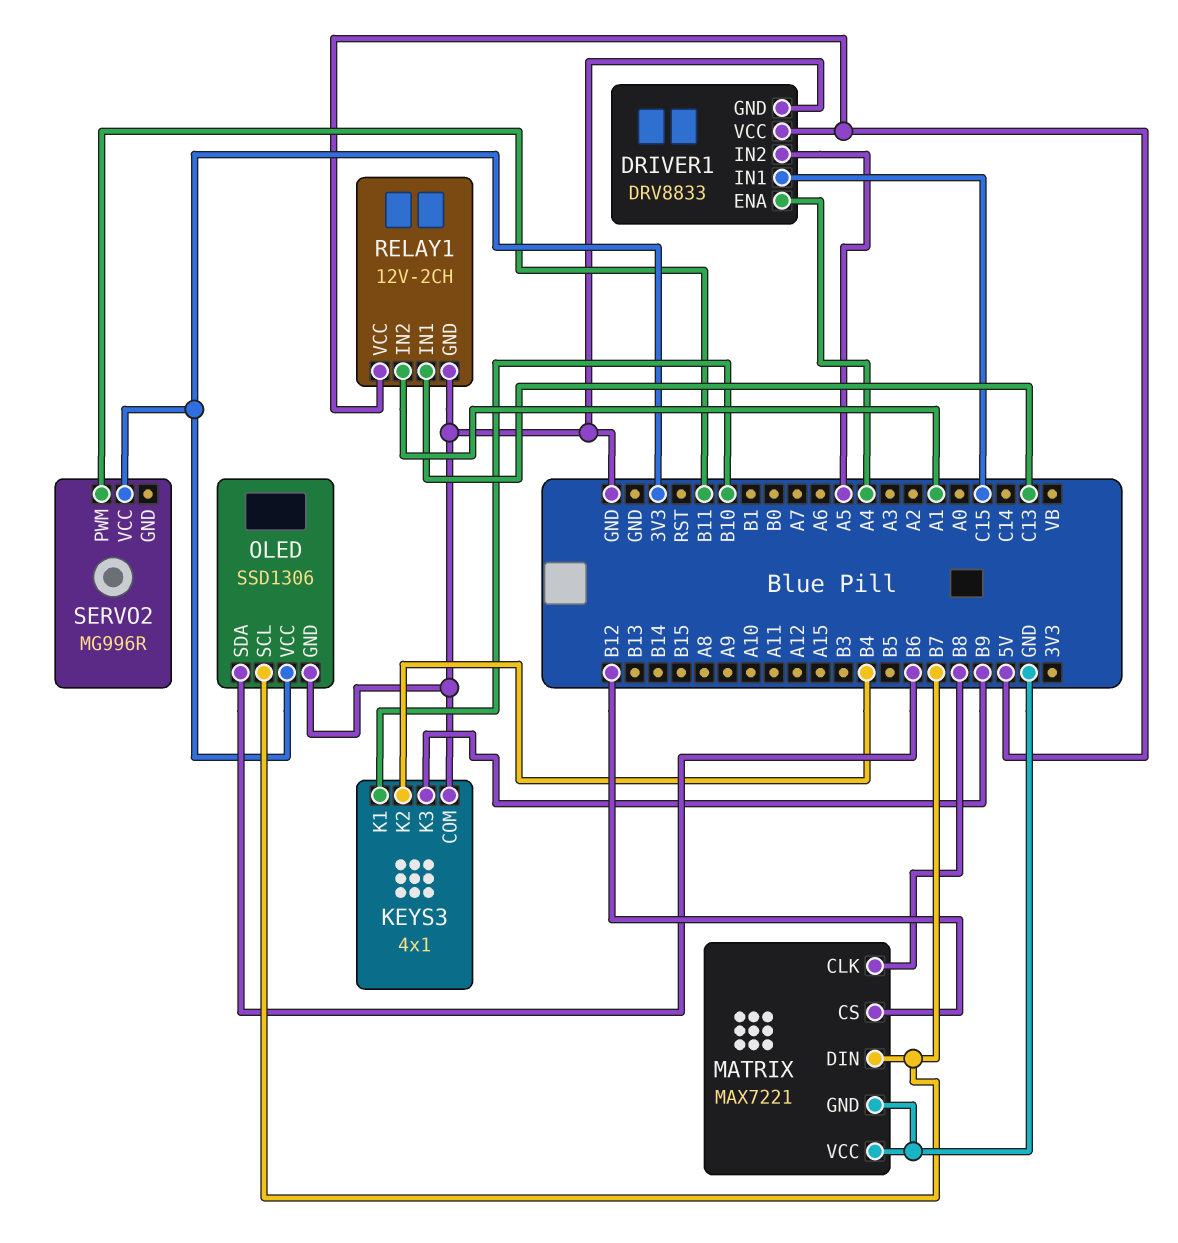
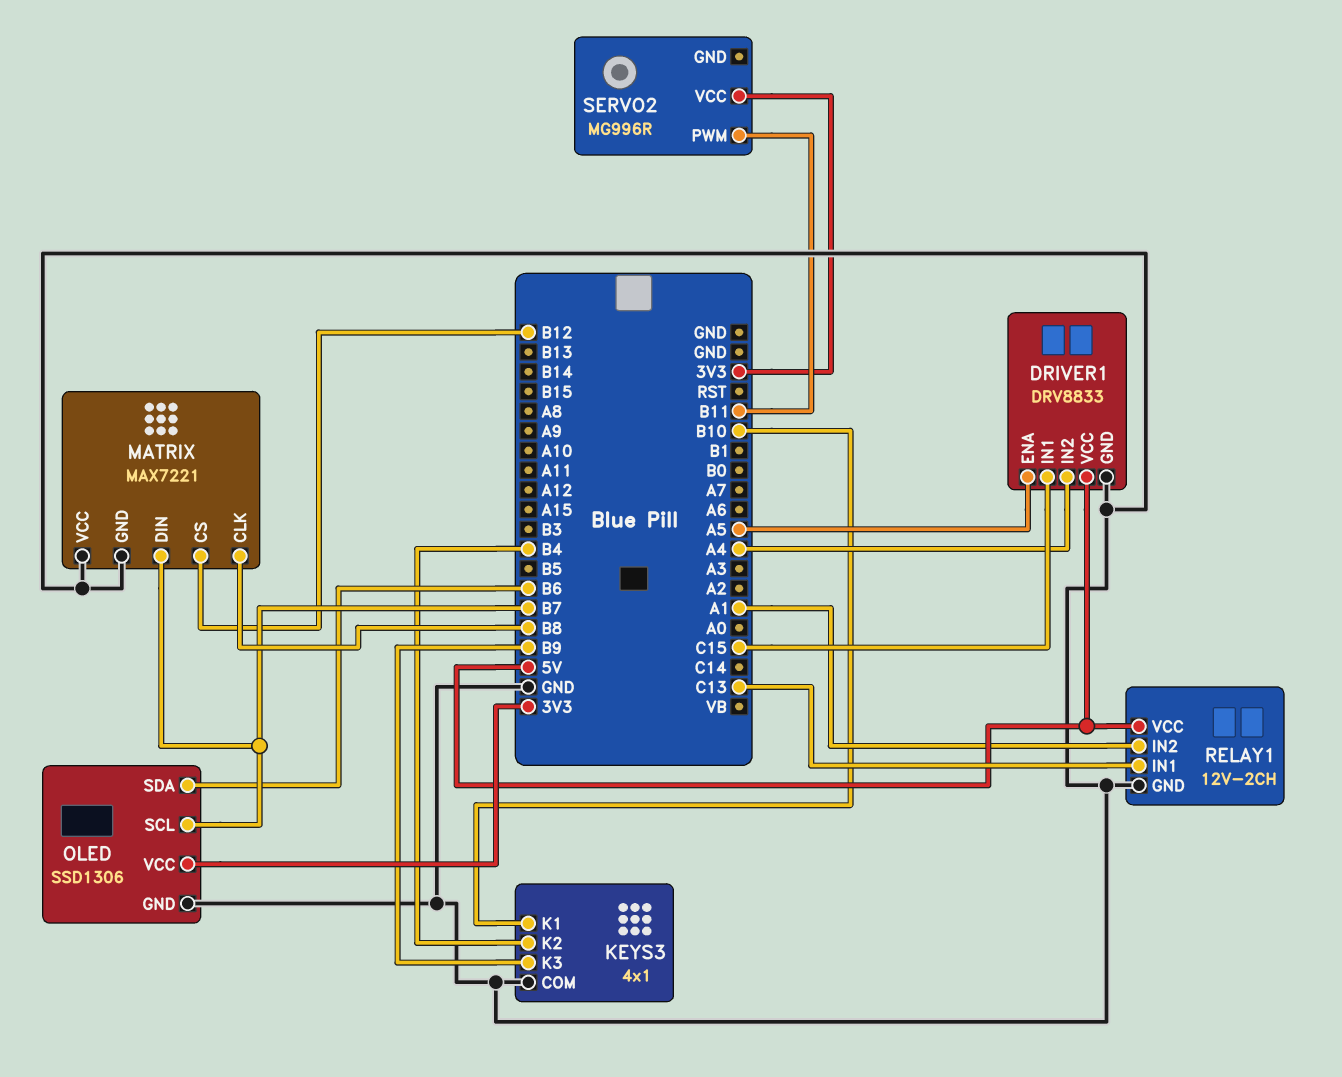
DRIVER1 pin ENA: A4 -> A5
DRIVER1 pin IN2: A5 -> A4

